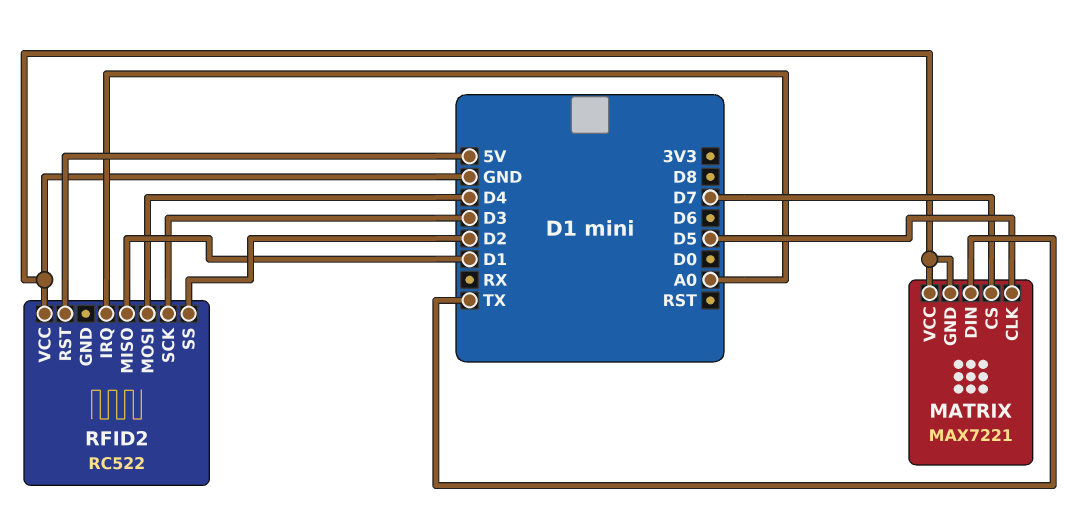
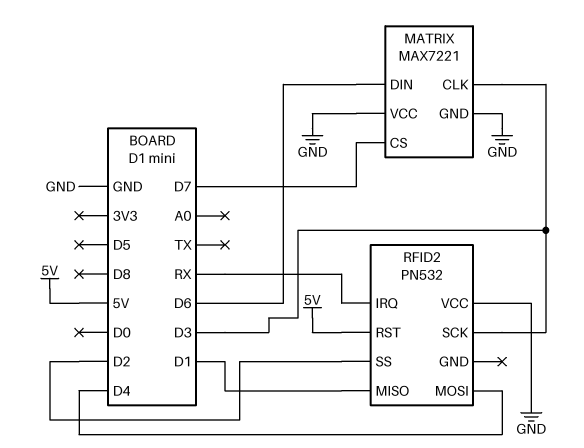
MATRIX pin CLK: D5 -> D3
MATRIX pin DIN: TX -> D6
RFID2: RC522 -> PN532
RFID2 pin IRQ: A0 -> RX

